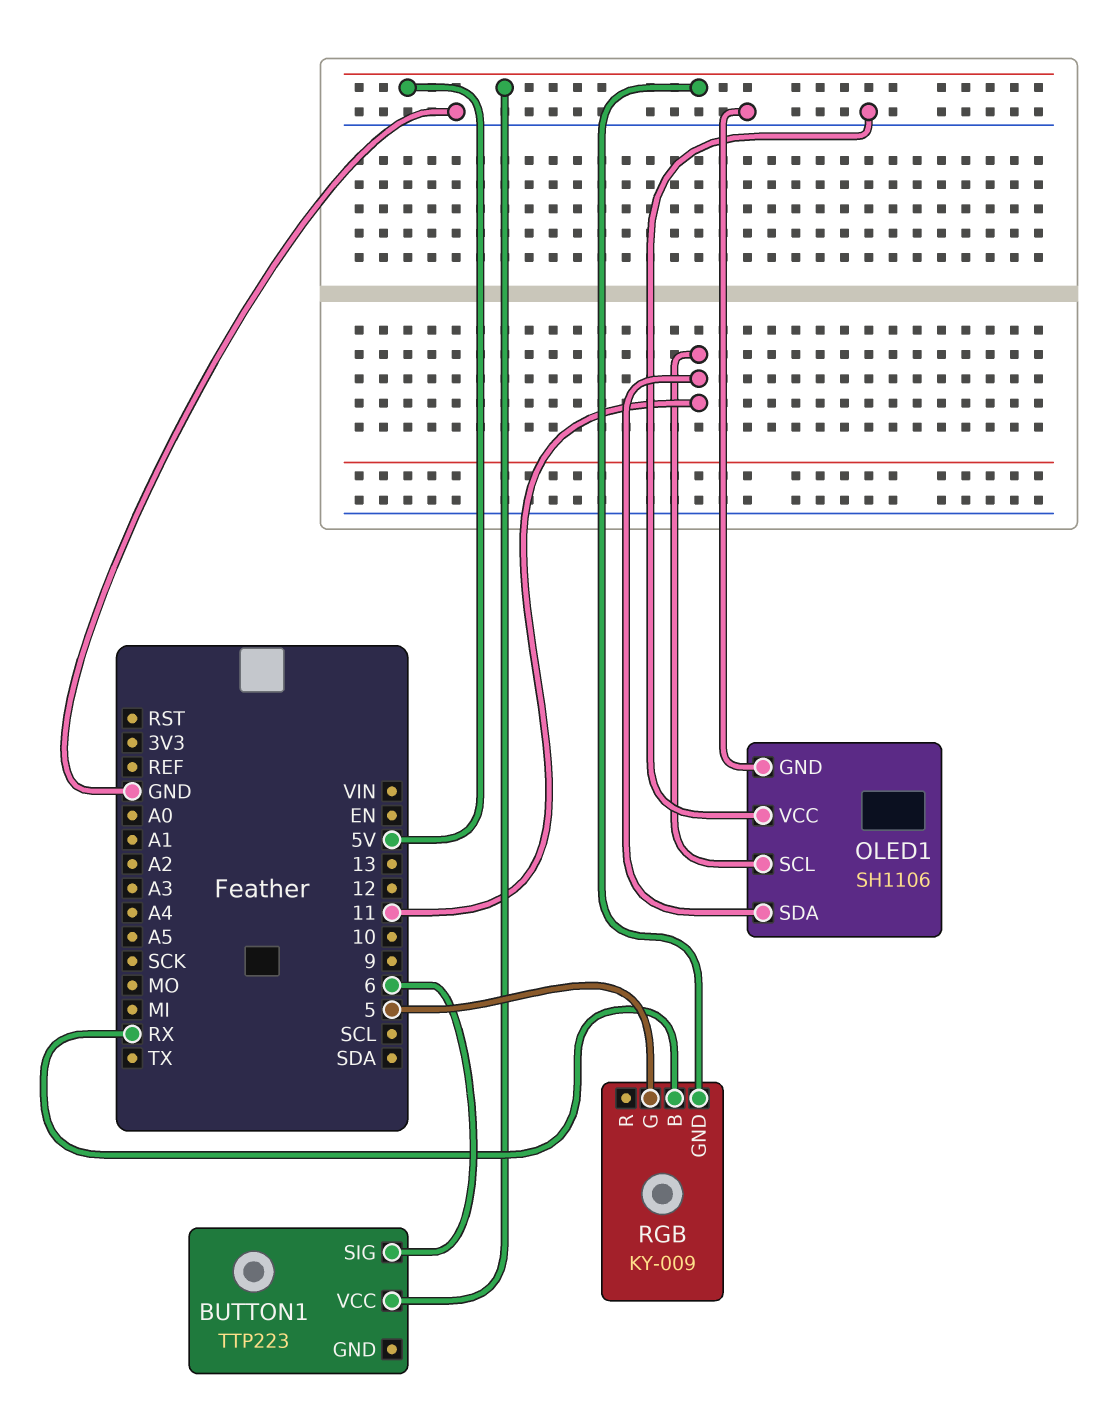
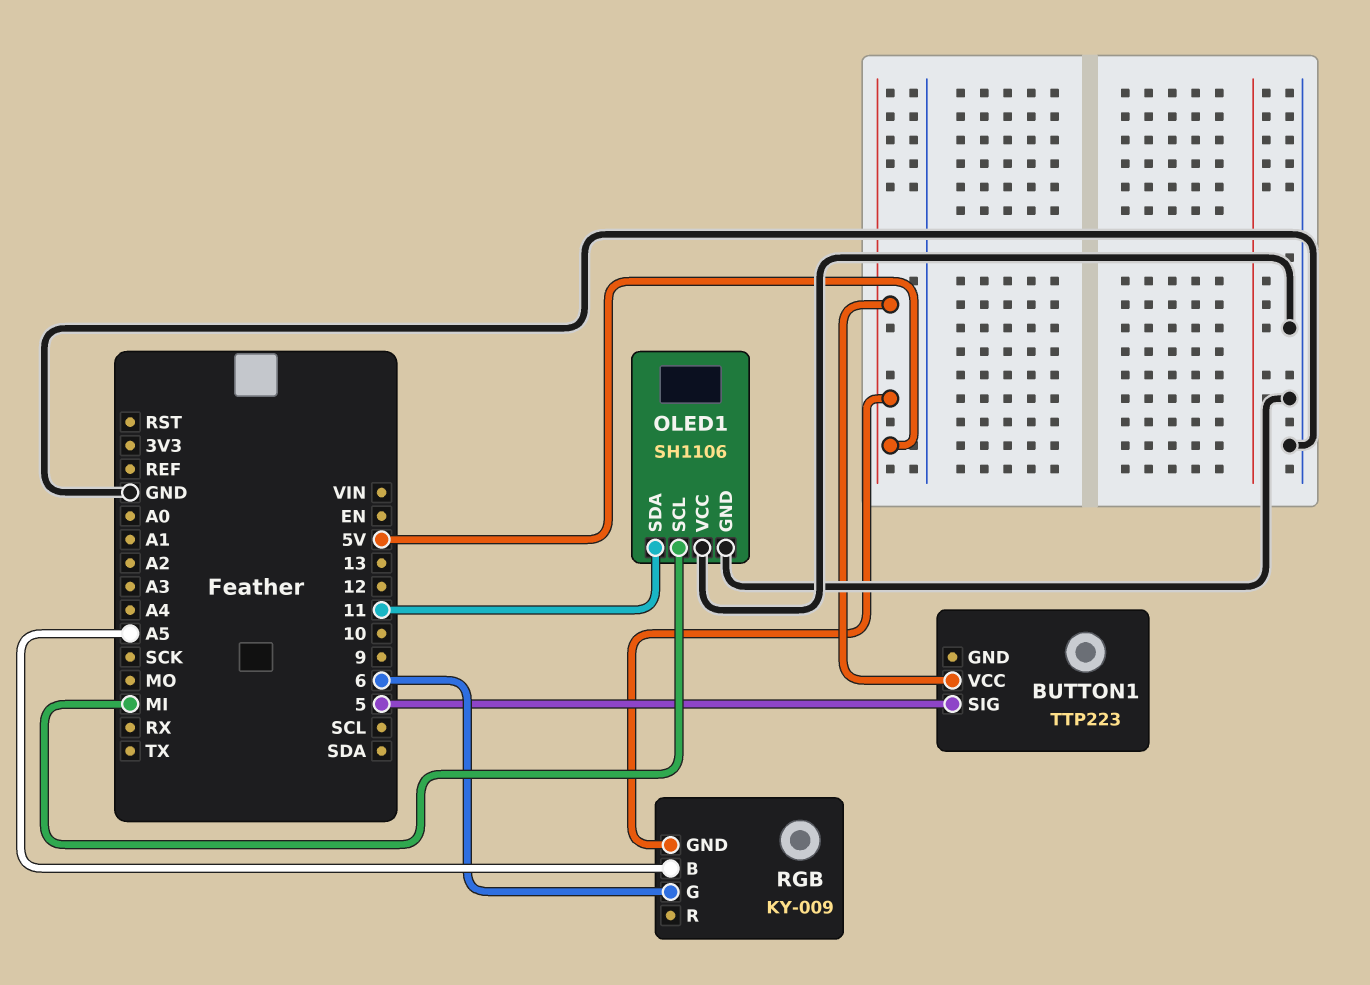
BUTTON1 pin SIG: 6 -> 5
OLED1 pin SCL: 11 -> MI
RGB pin B: RX -> A5
RGB pin G: 5 -> 6

